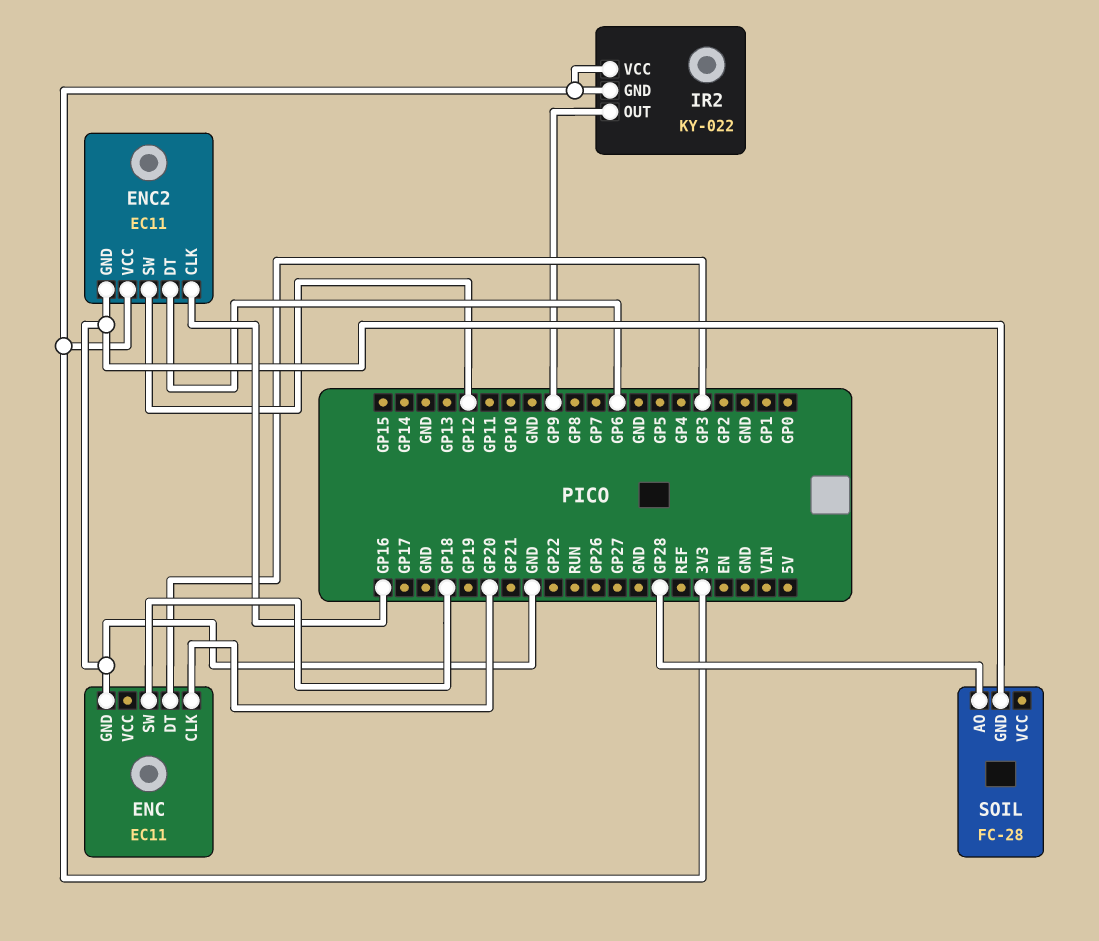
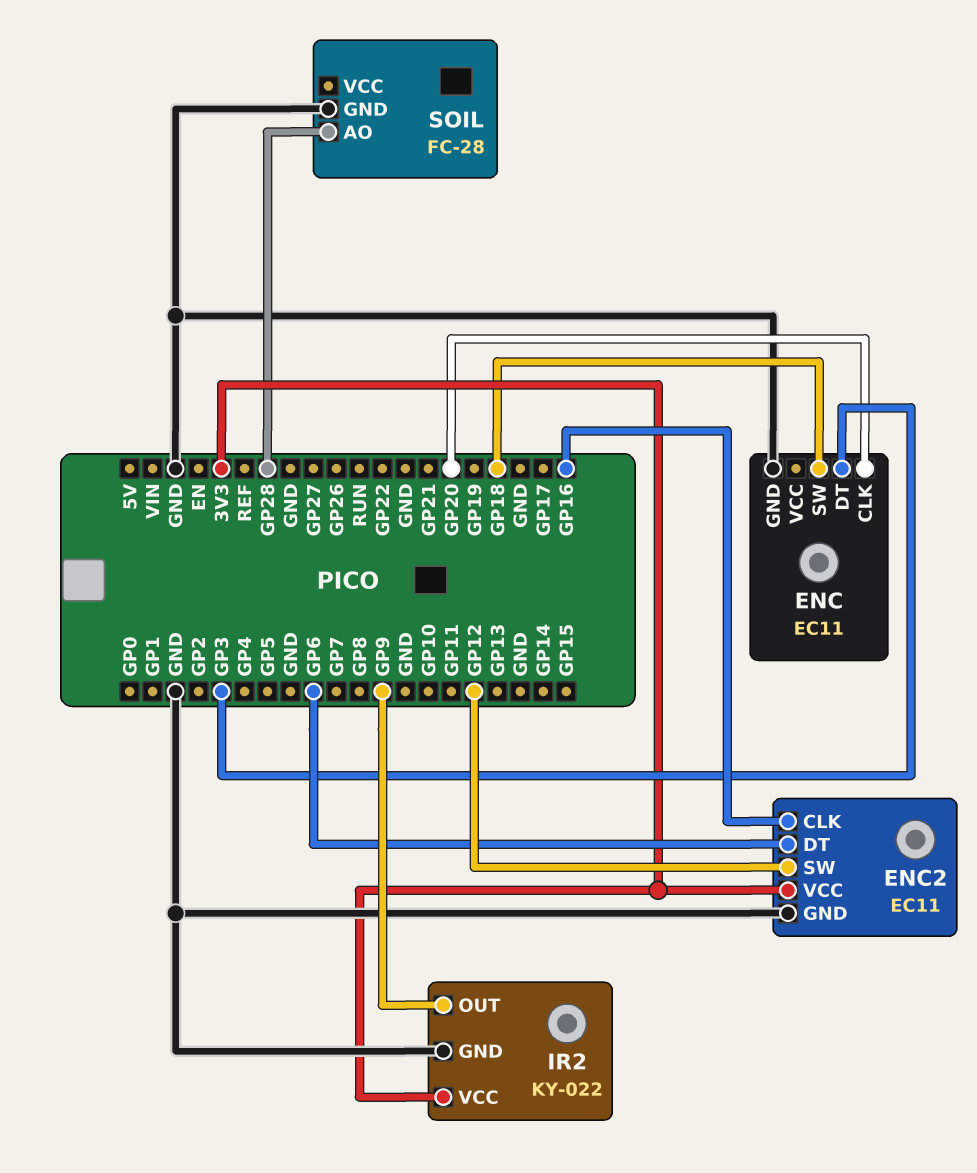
IR2 pin GND: 3V3 -> GND

